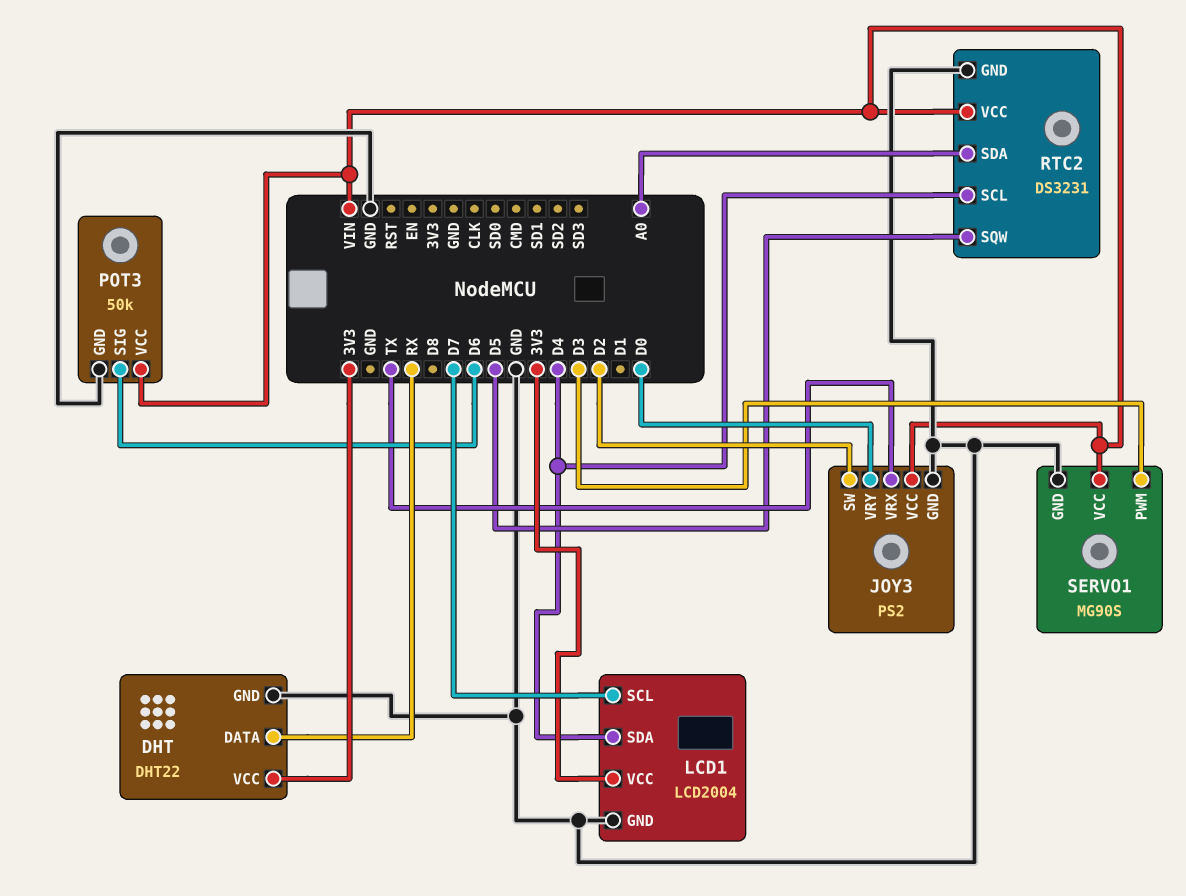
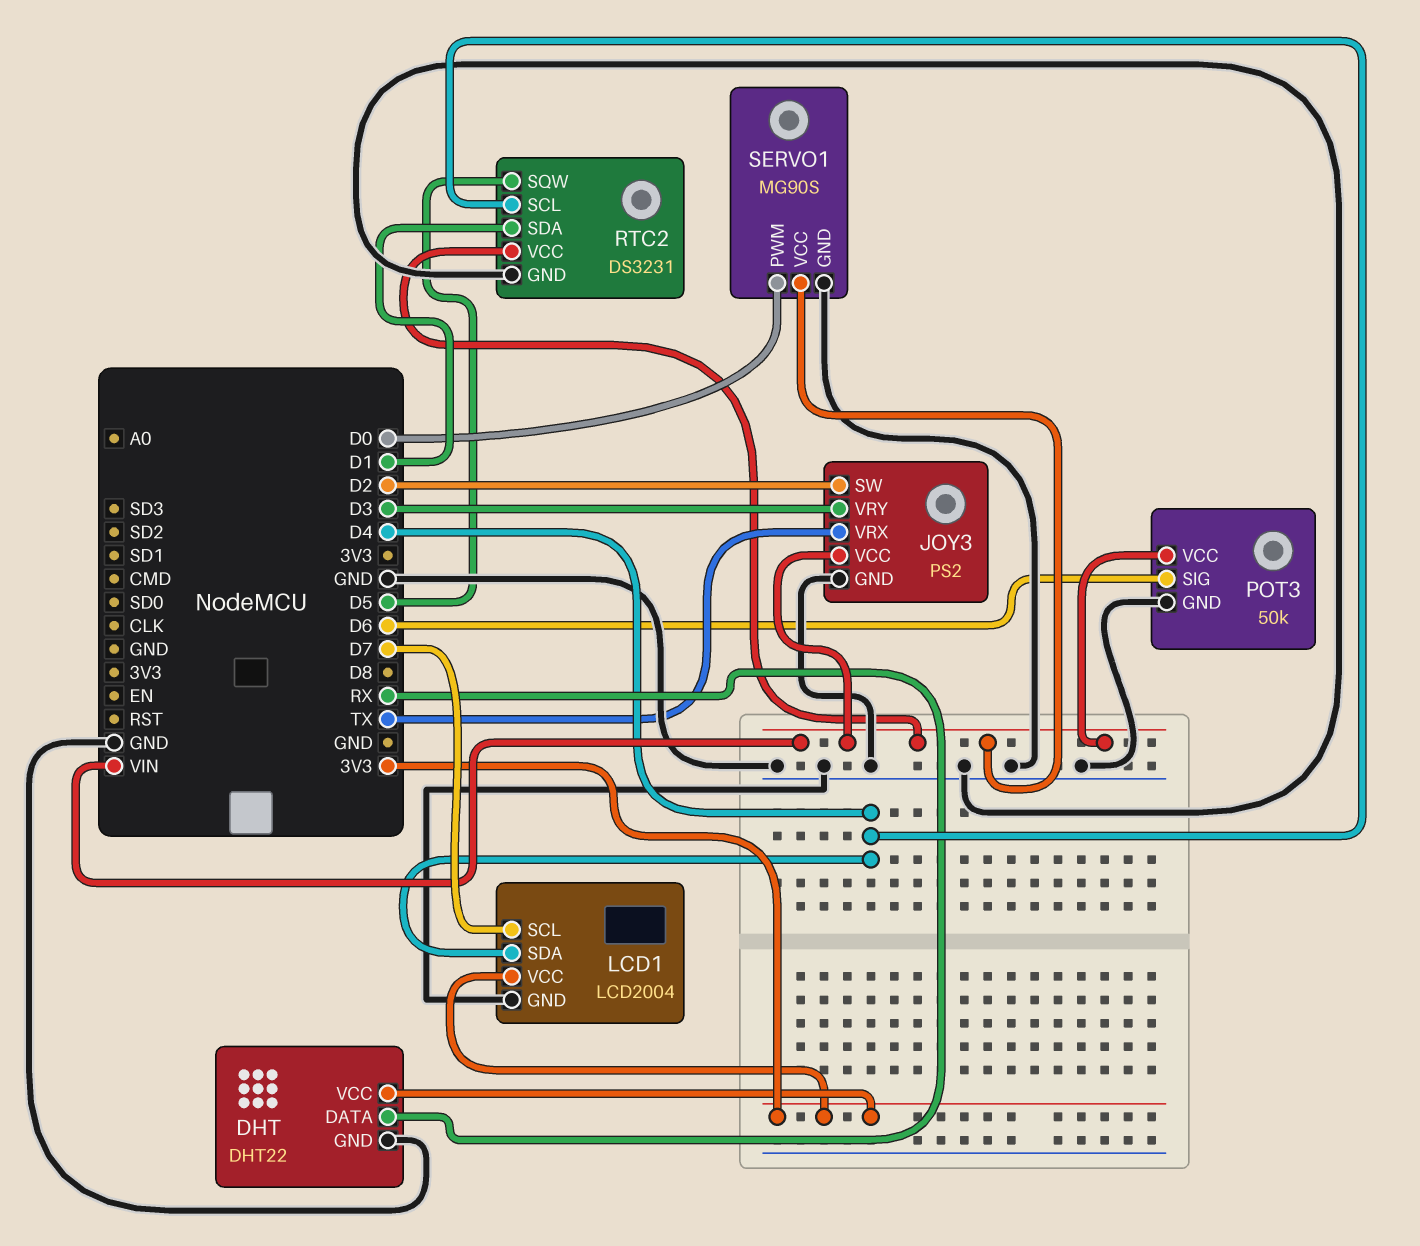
JOY3 pin VRY: D0 -> D3
RTC2 pin SDA: A0 -> D1
SERVO1 pin PWM: D3 -> D0

